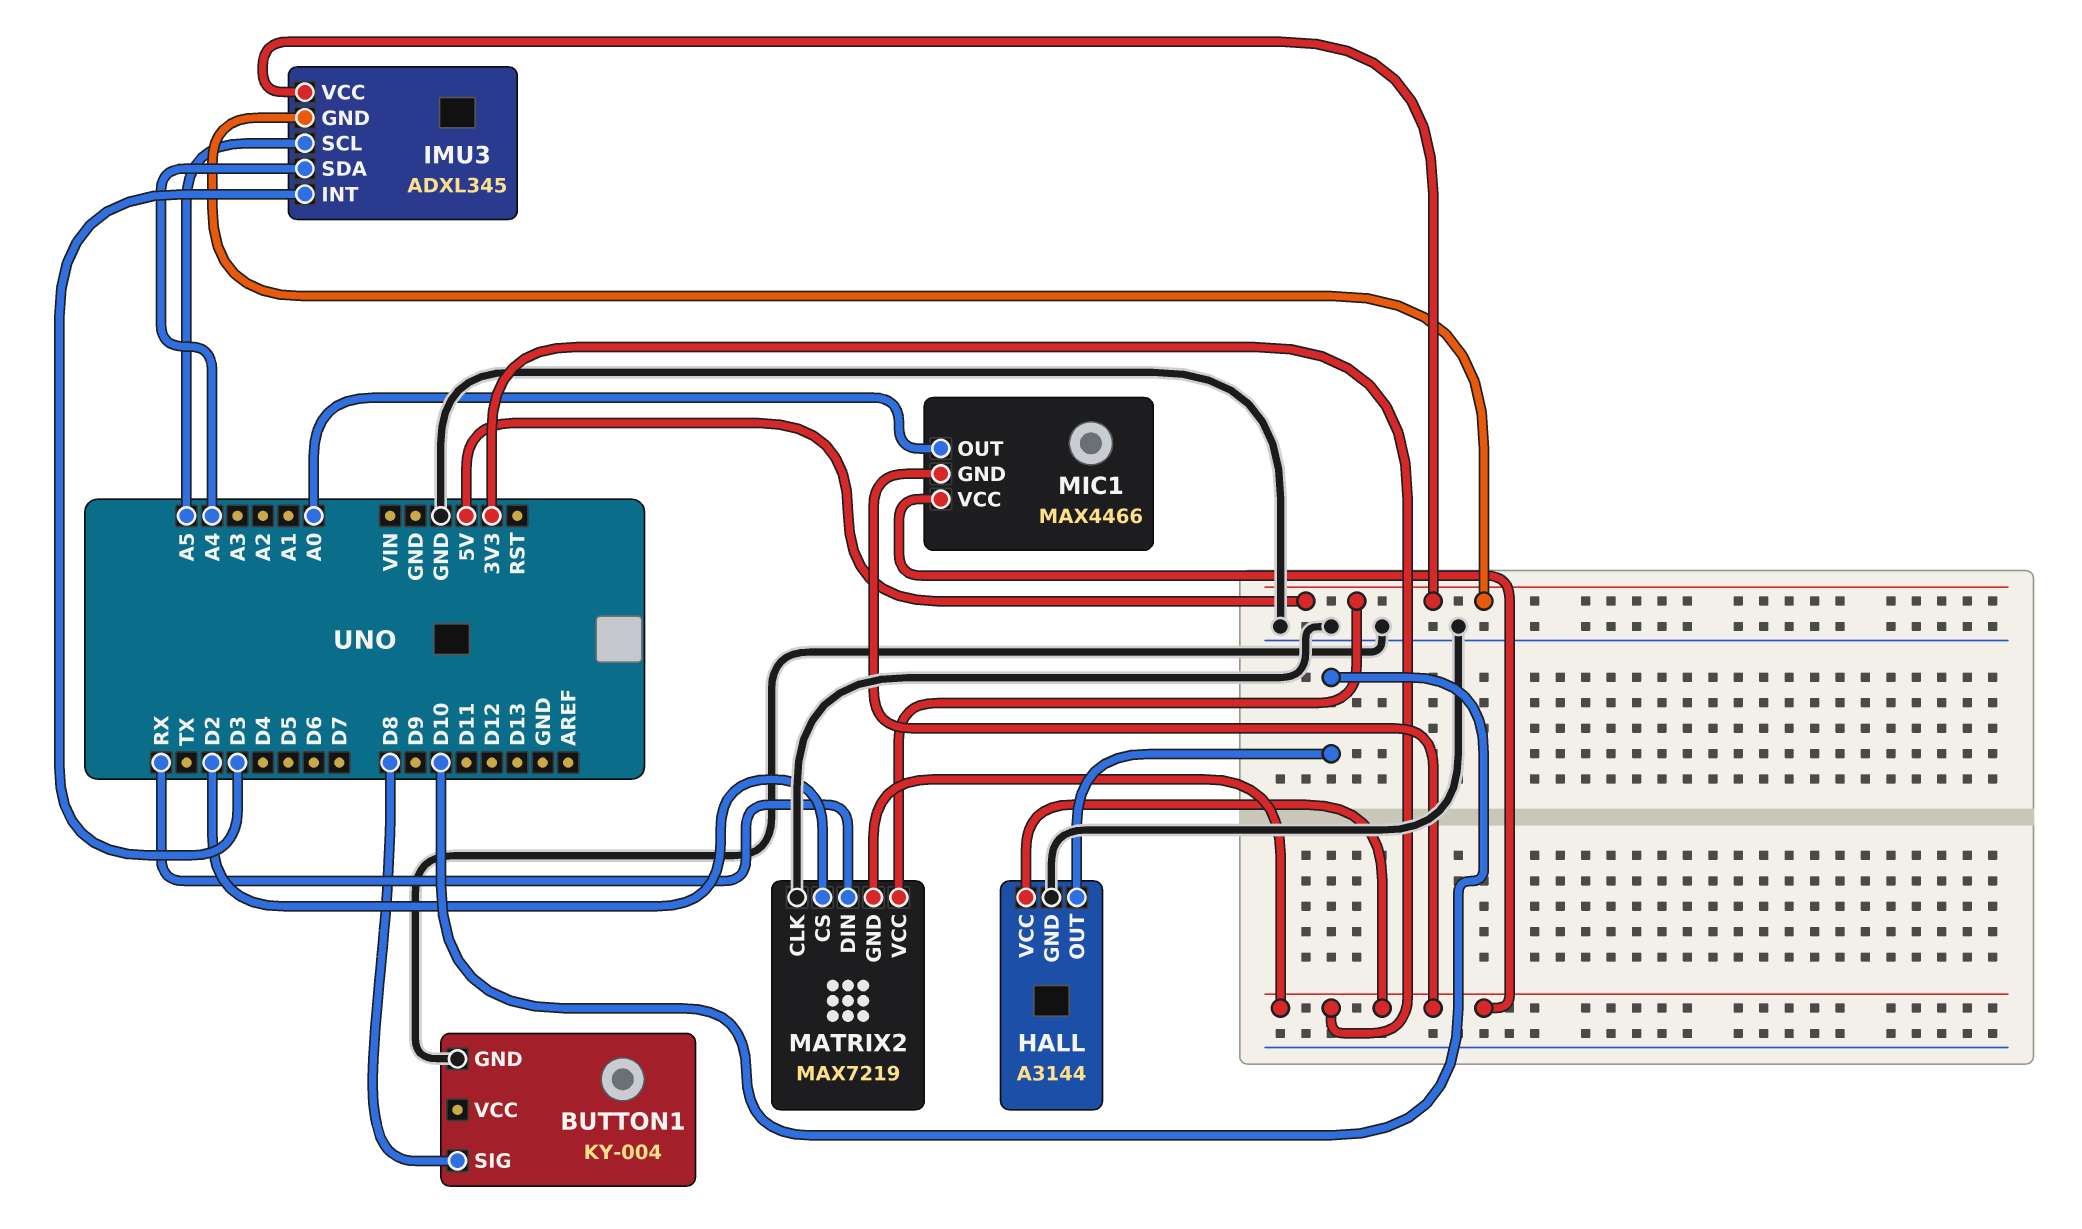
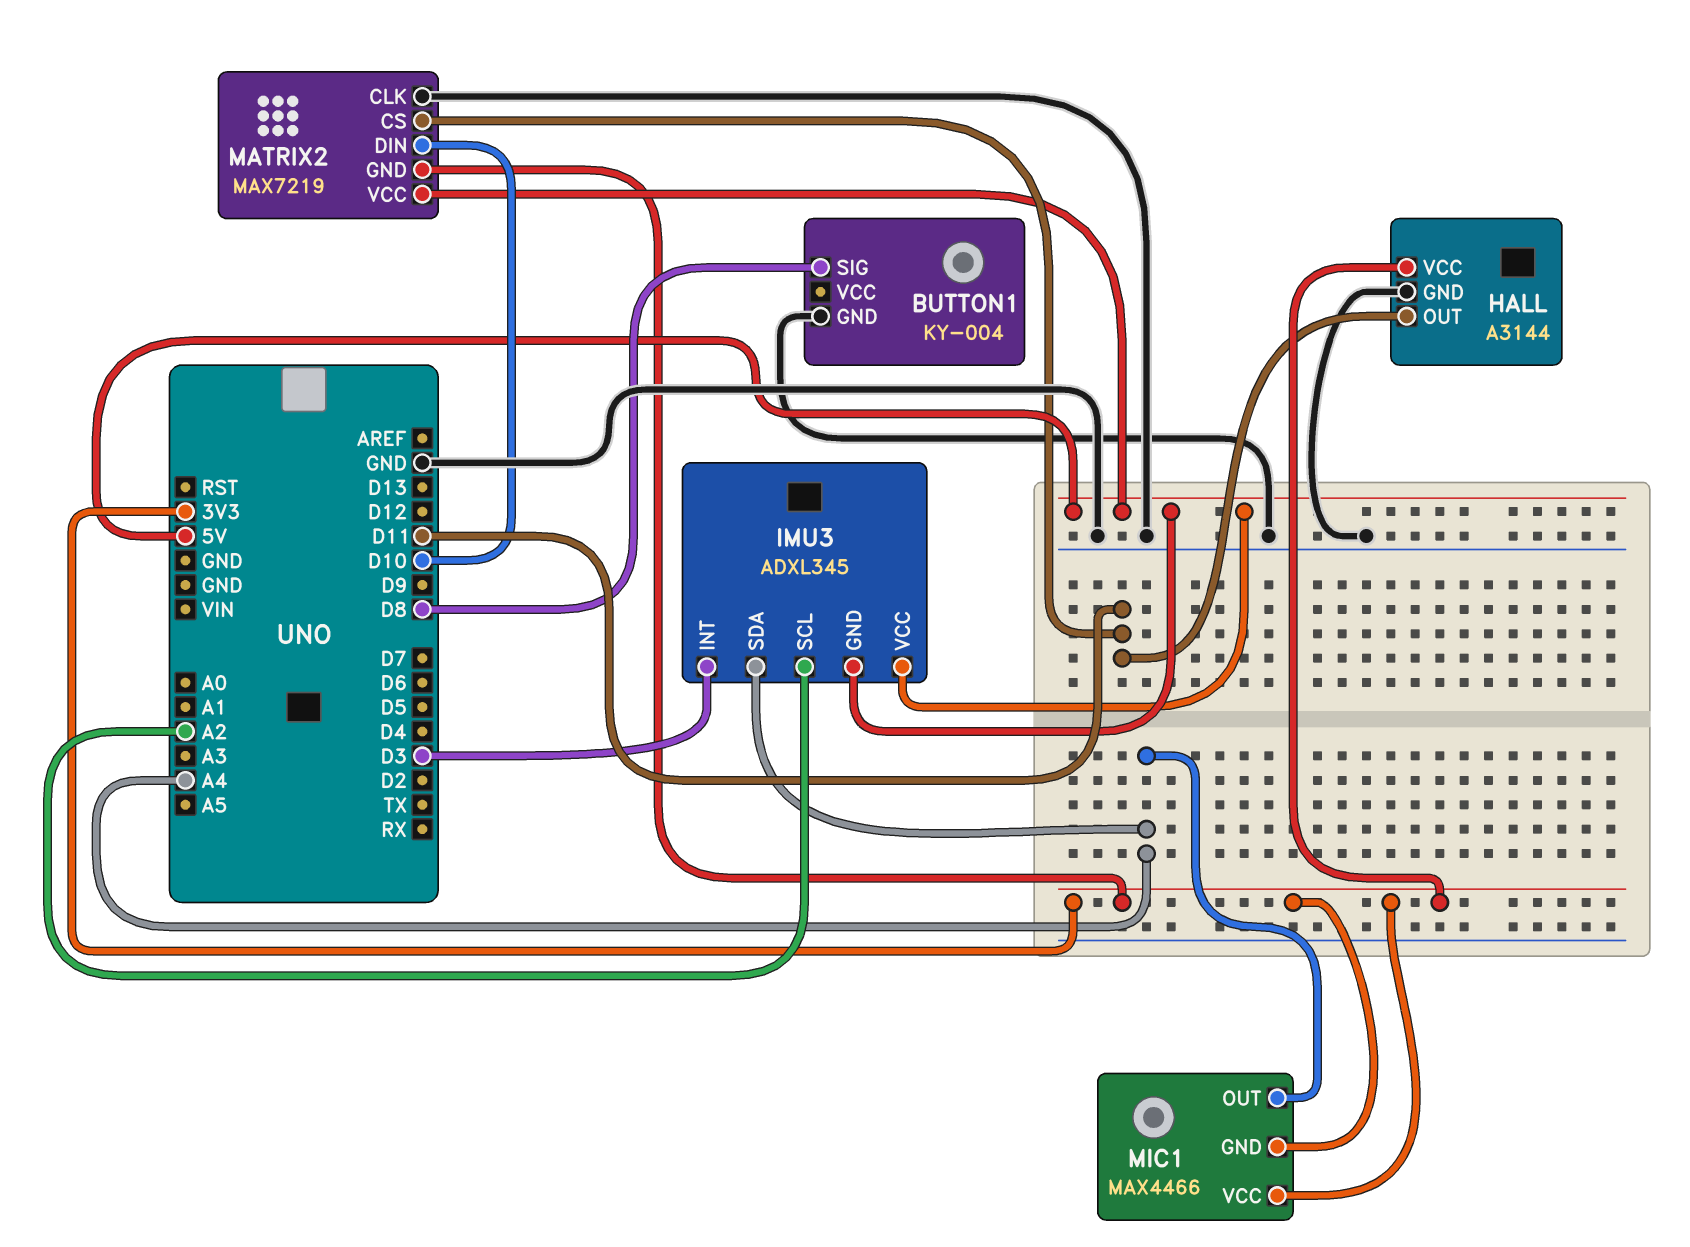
HALL pin OUT: D10 -> D11
IMU3 pin SCL: A5 -> A2
MATRIX2 pin CS: D2 -> D11
MATRIX2 pin DIN: RX -> D10
MIC1 pin OUT: A0 -> A4

